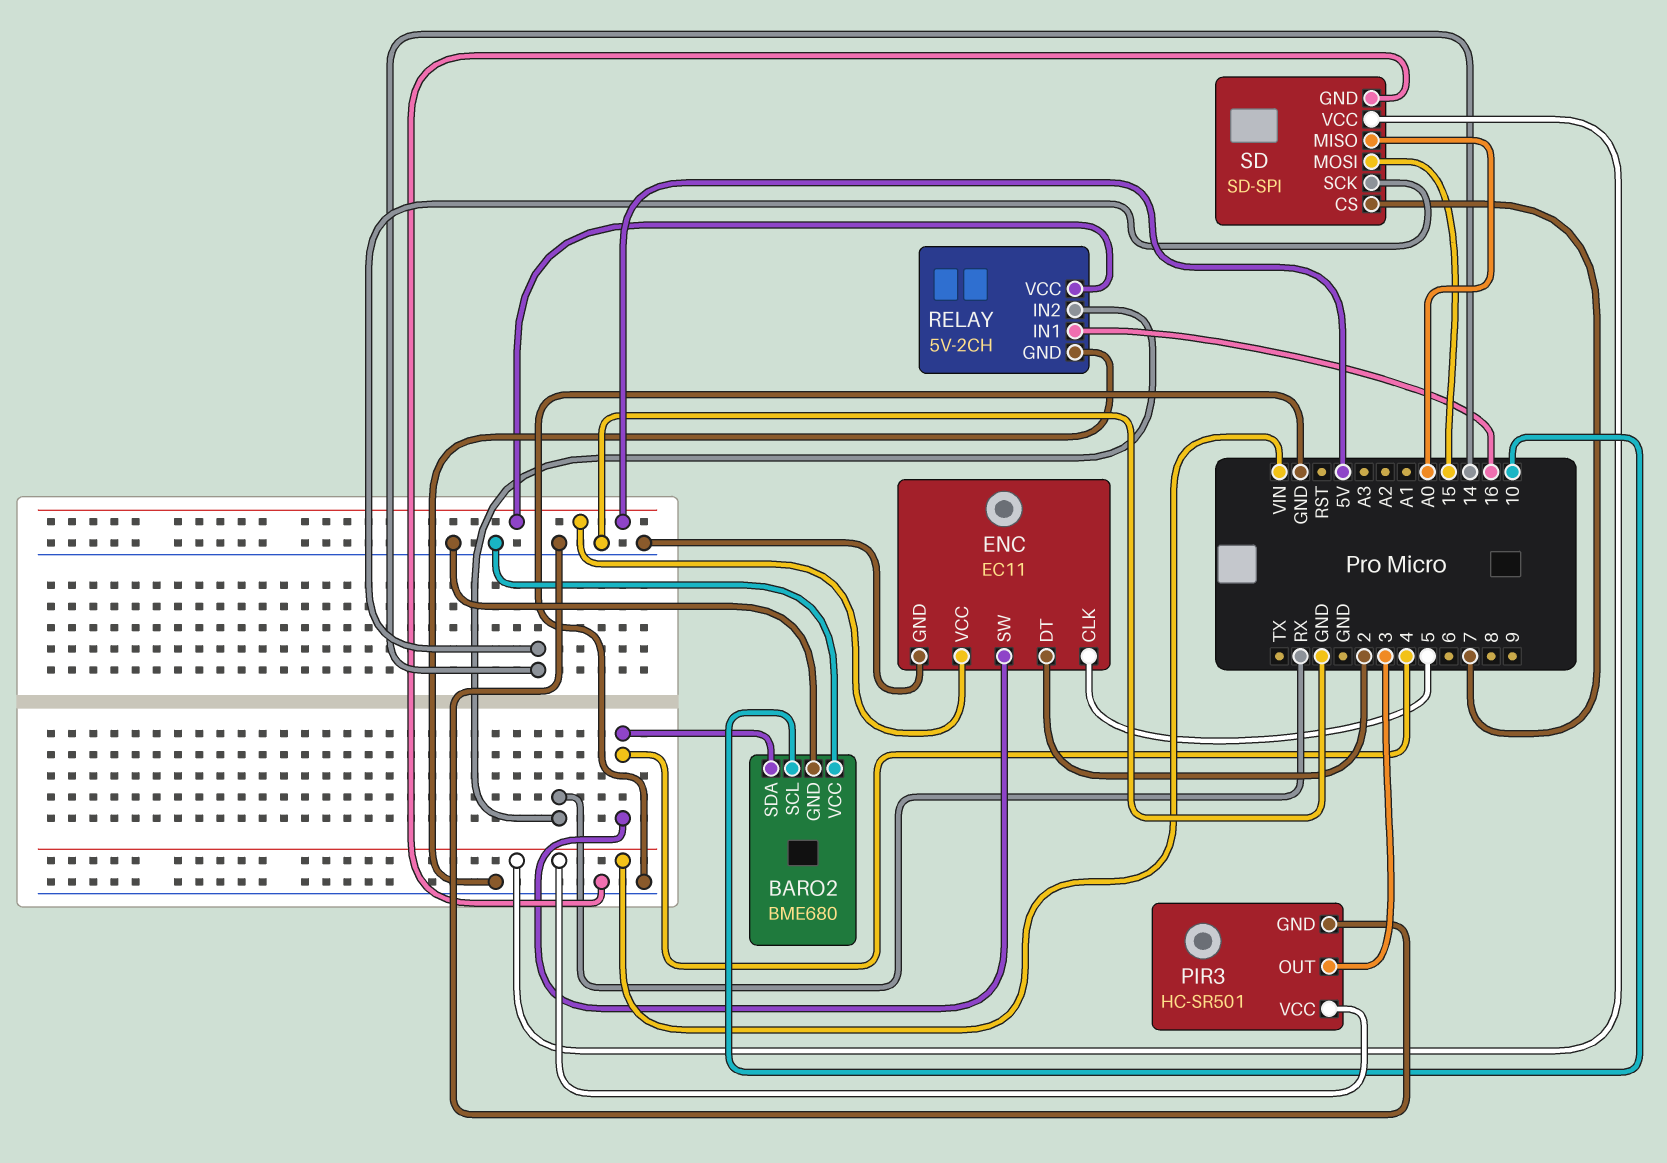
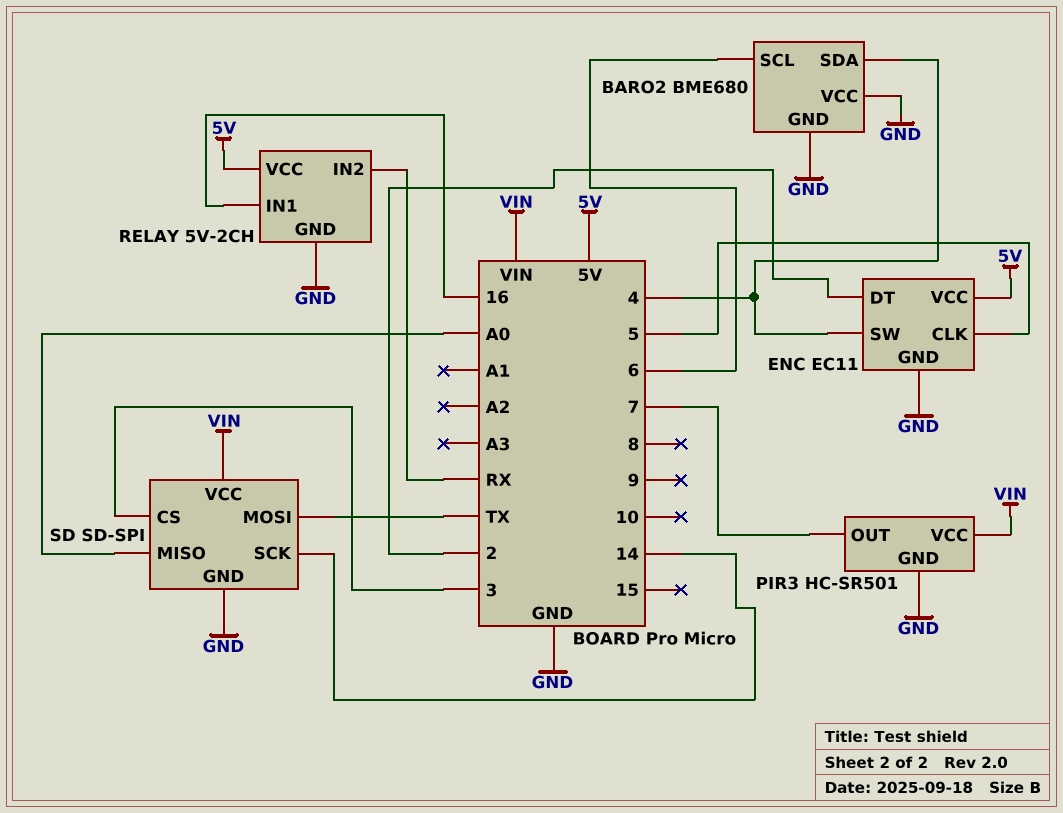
BARO2 pin SCL: 10 -> 6
PIR3 pin OUT: 3 -> 7
SD pin CS: 7 -> 3
SD pin MOSI: 15 -> TX

